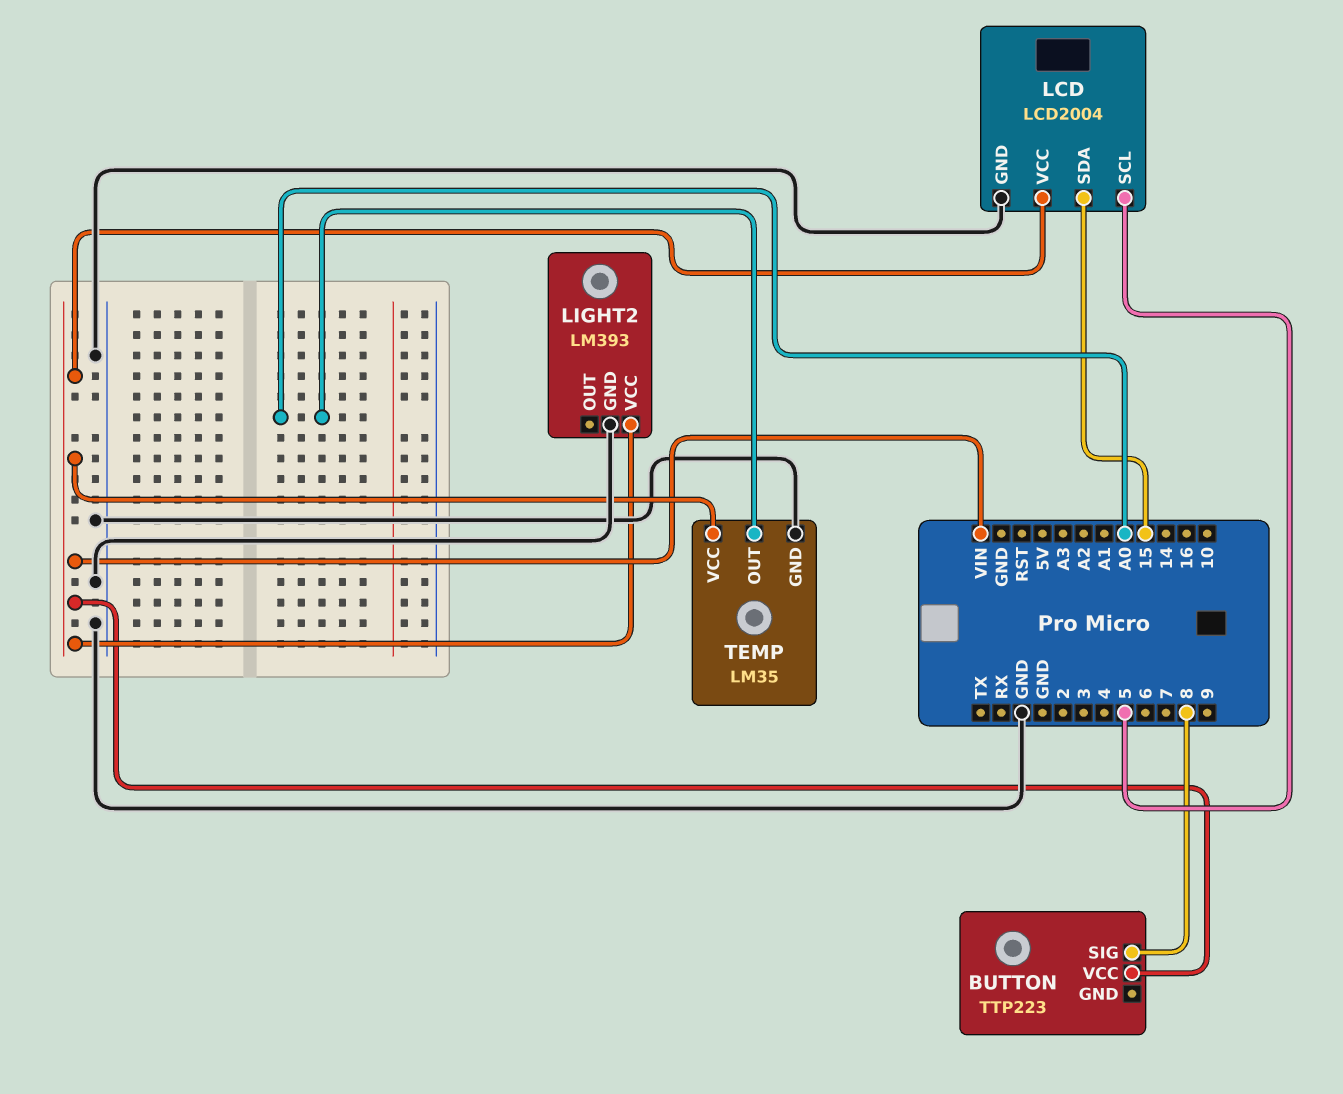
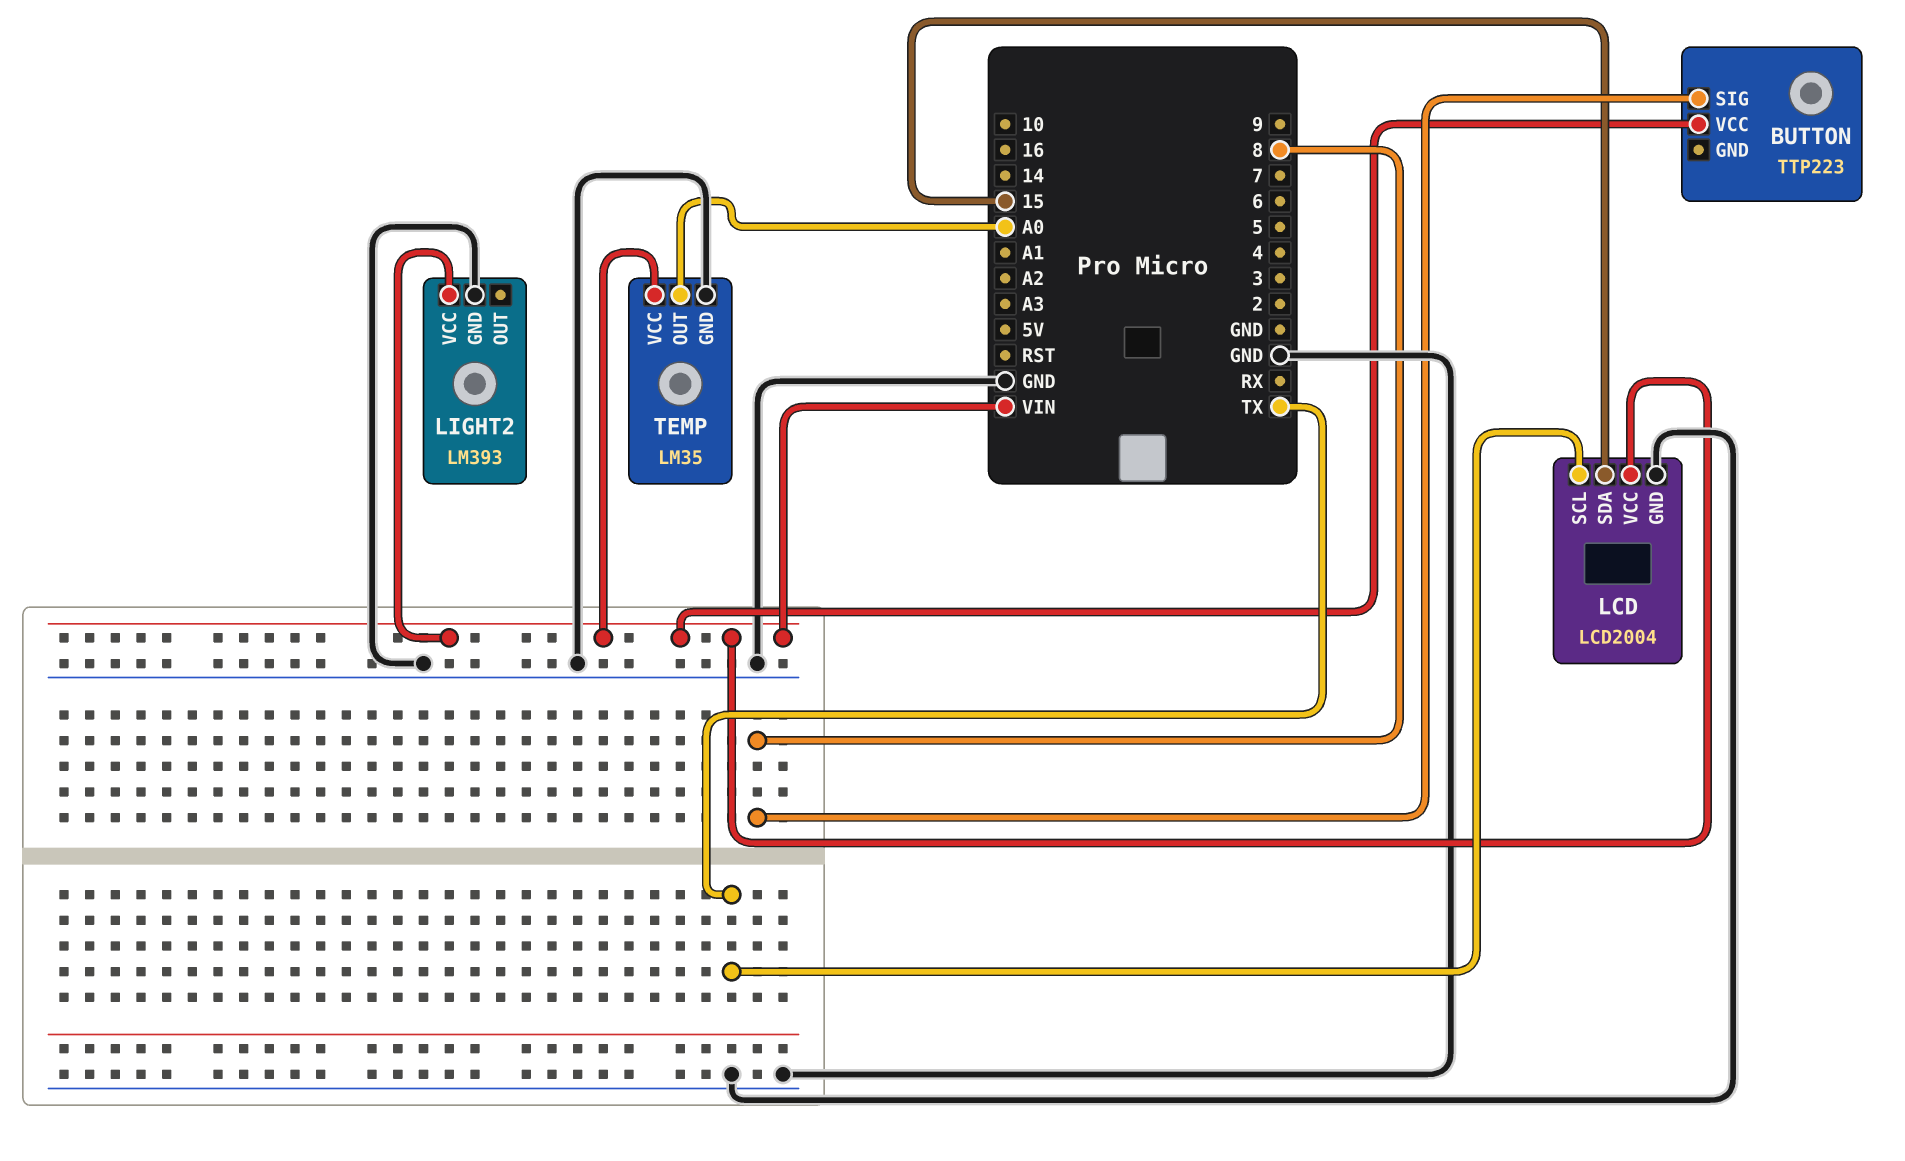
LCD pin SCL: 5 -> TX

